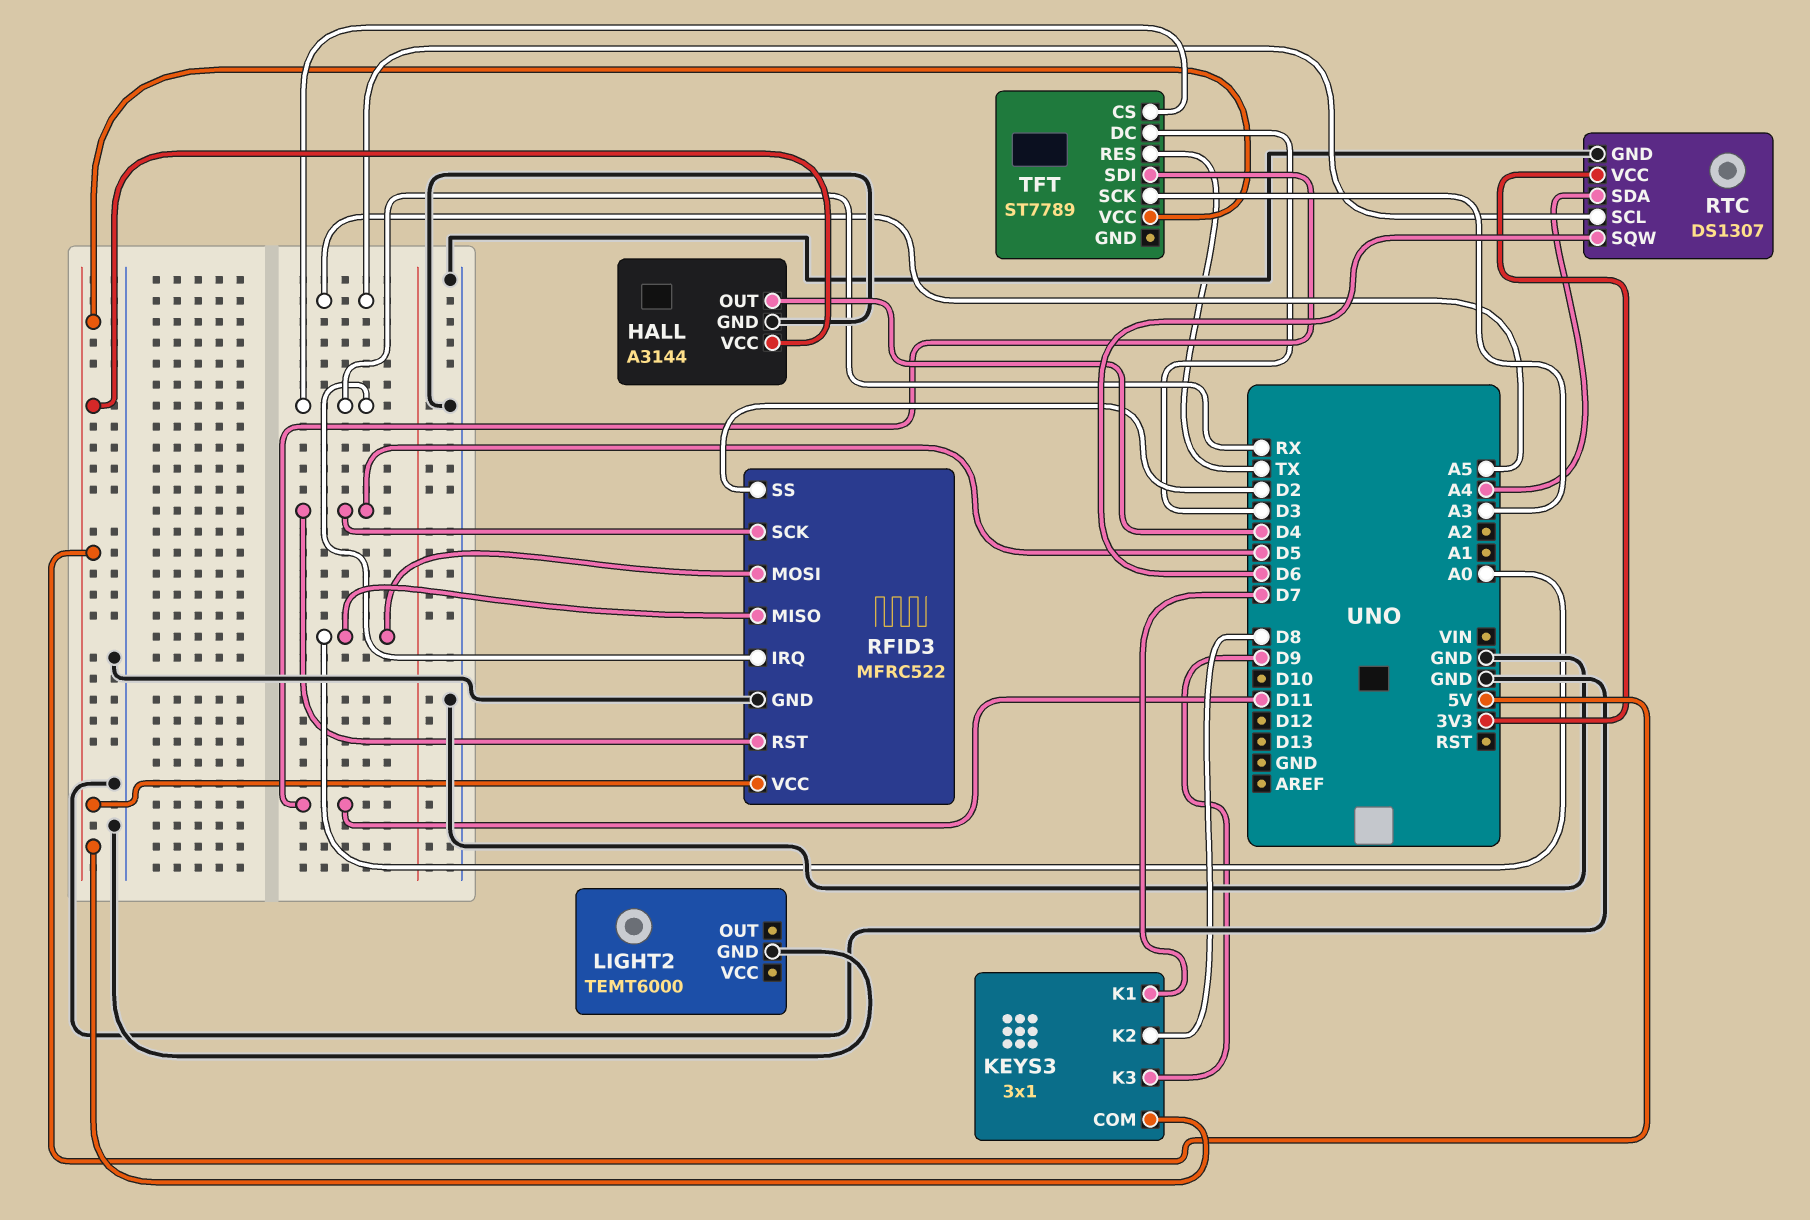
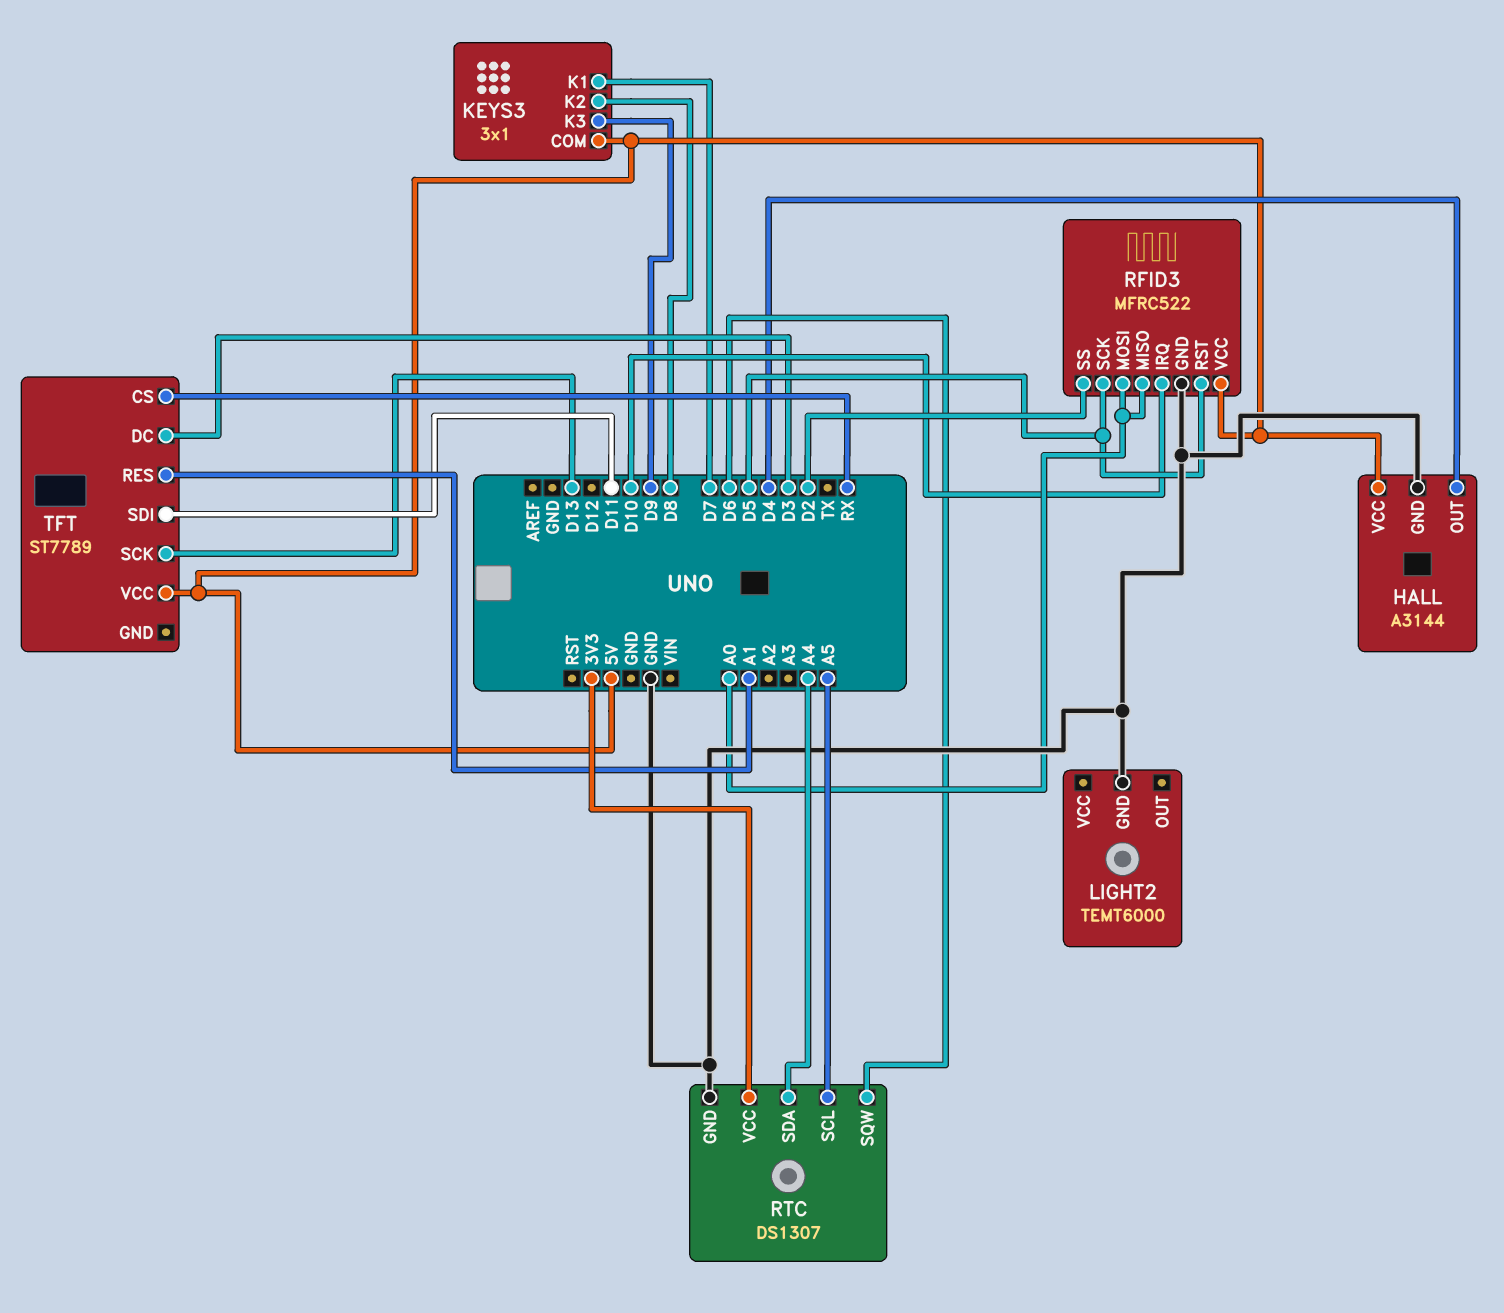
RFID3 pin IRQ: RX -> D10
TFT pin RES: TX -> A1
TFT pin SCK: A3 -> D13

